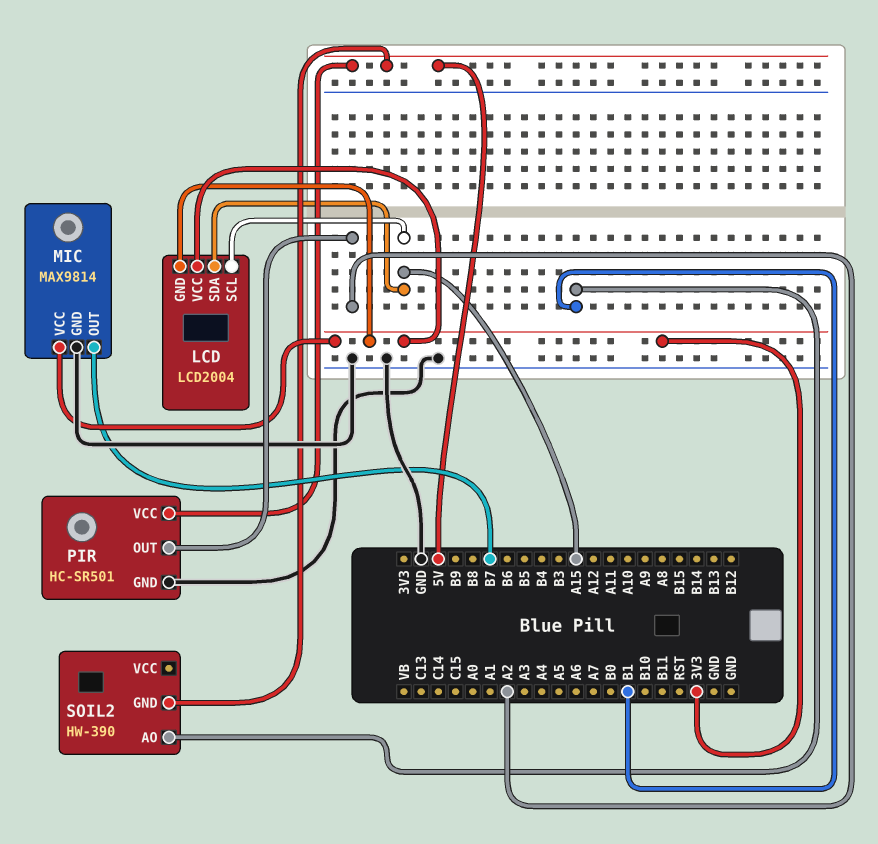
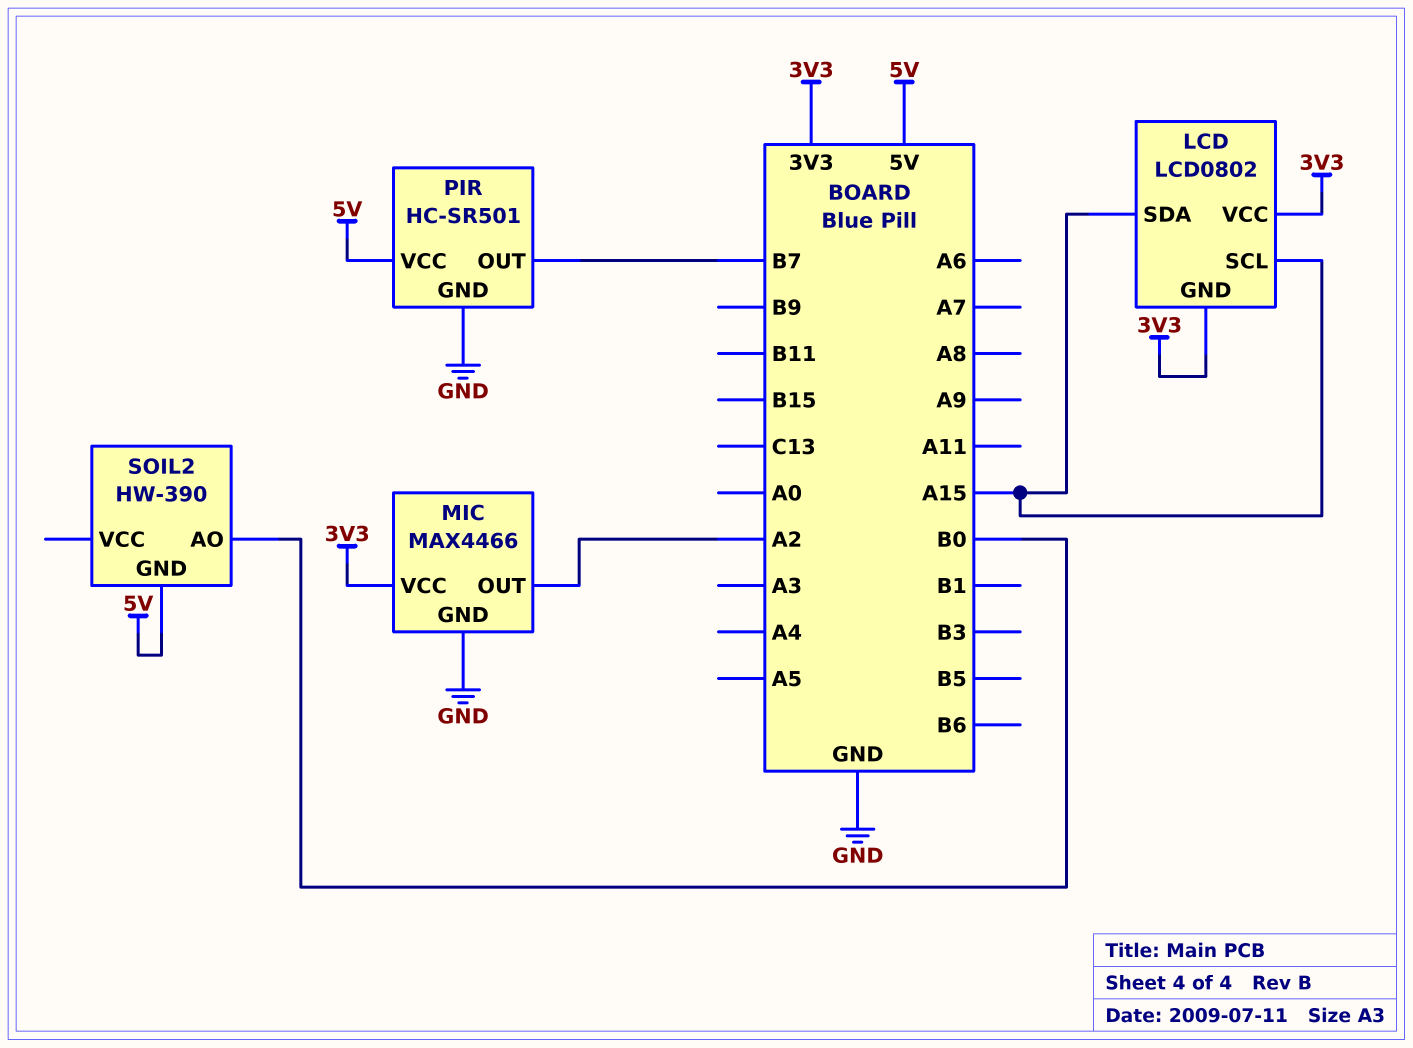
LCD: LCD2004 -> LCD0802
MIC: MAX9814 -> MAX4466
MIC pin OUT: B7 -> A2
PIR pin OUT: A2 -> B7
SOIL2 pin AO: B1 -> B0

